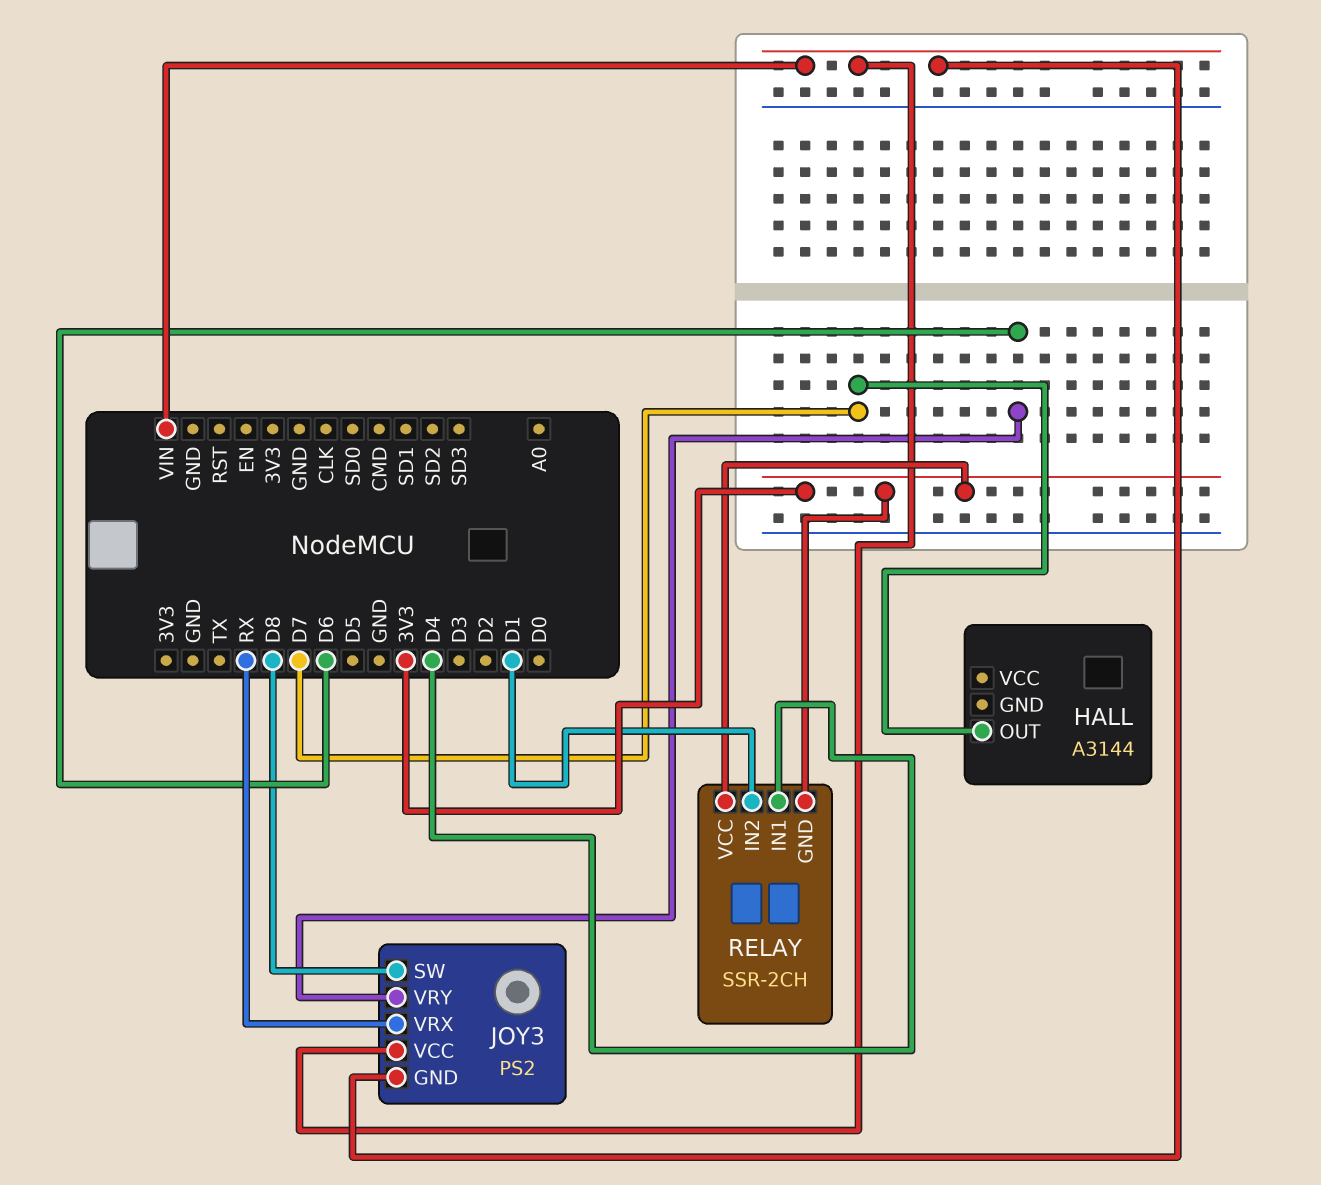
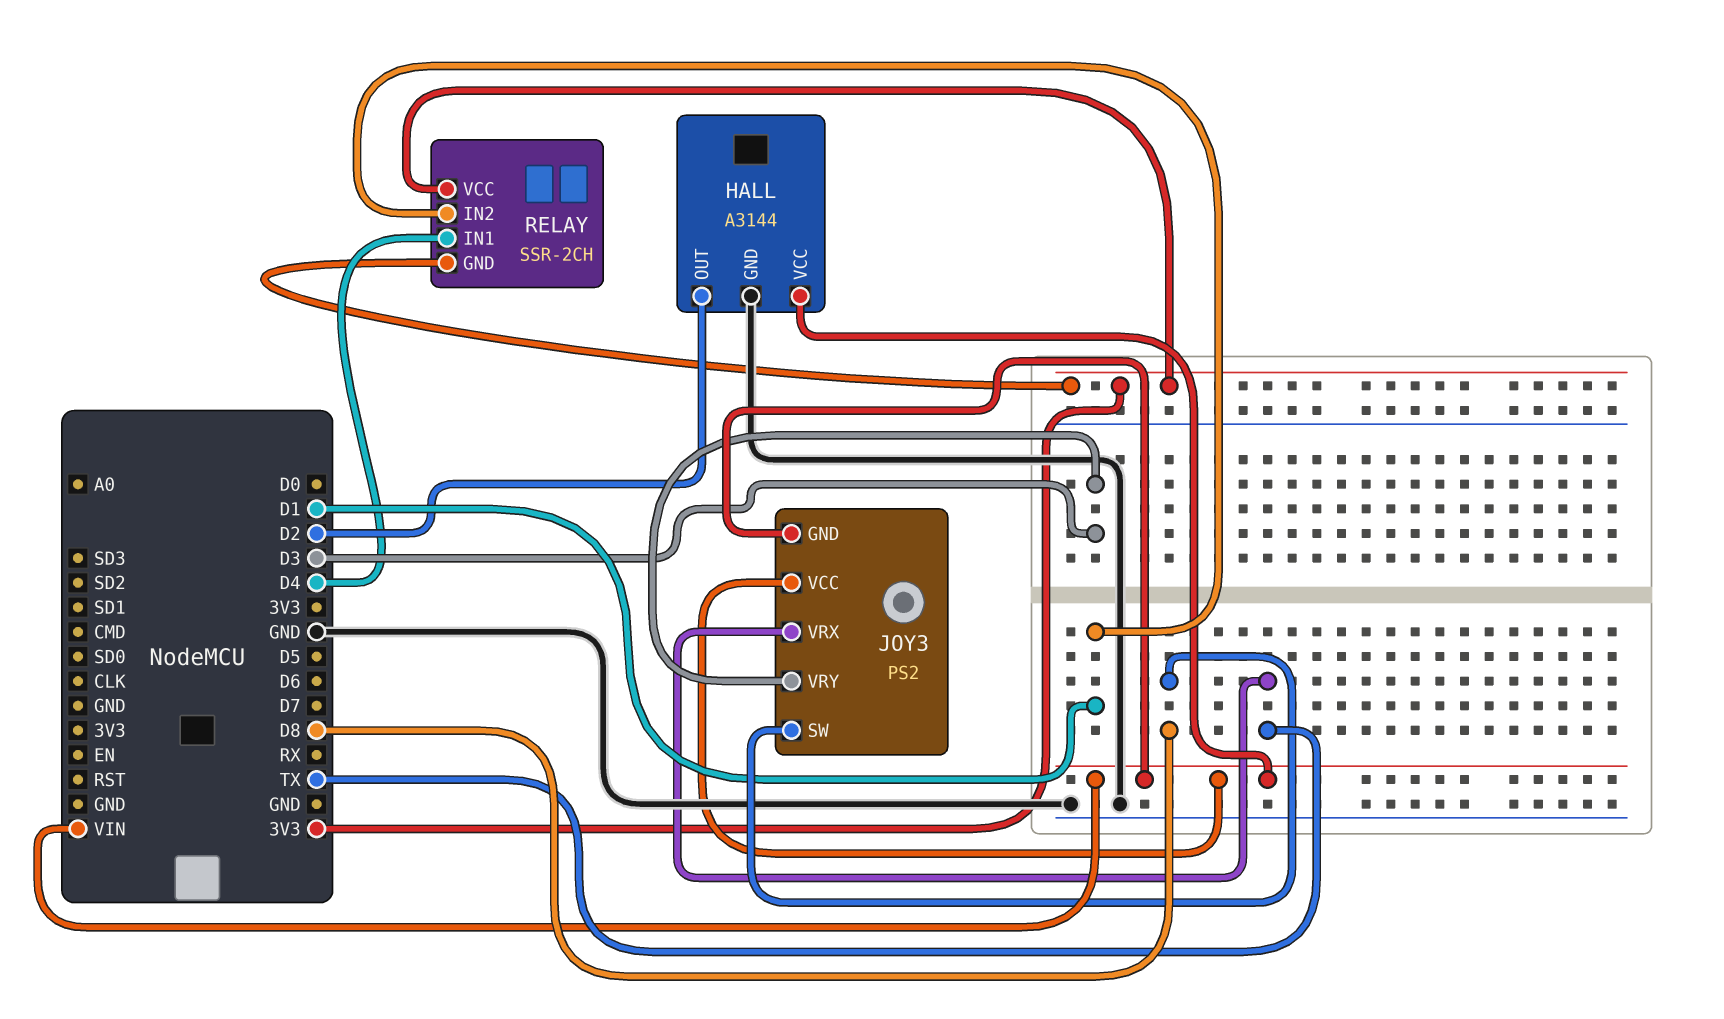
HALL pin GND: none -> GND
HALL pin OUT: D7 -> D2
HALL pin VCC: none -> VIN
JOY3 pin VRX: RX -> TX
JOY3 pin VRY: D6 -> D3

